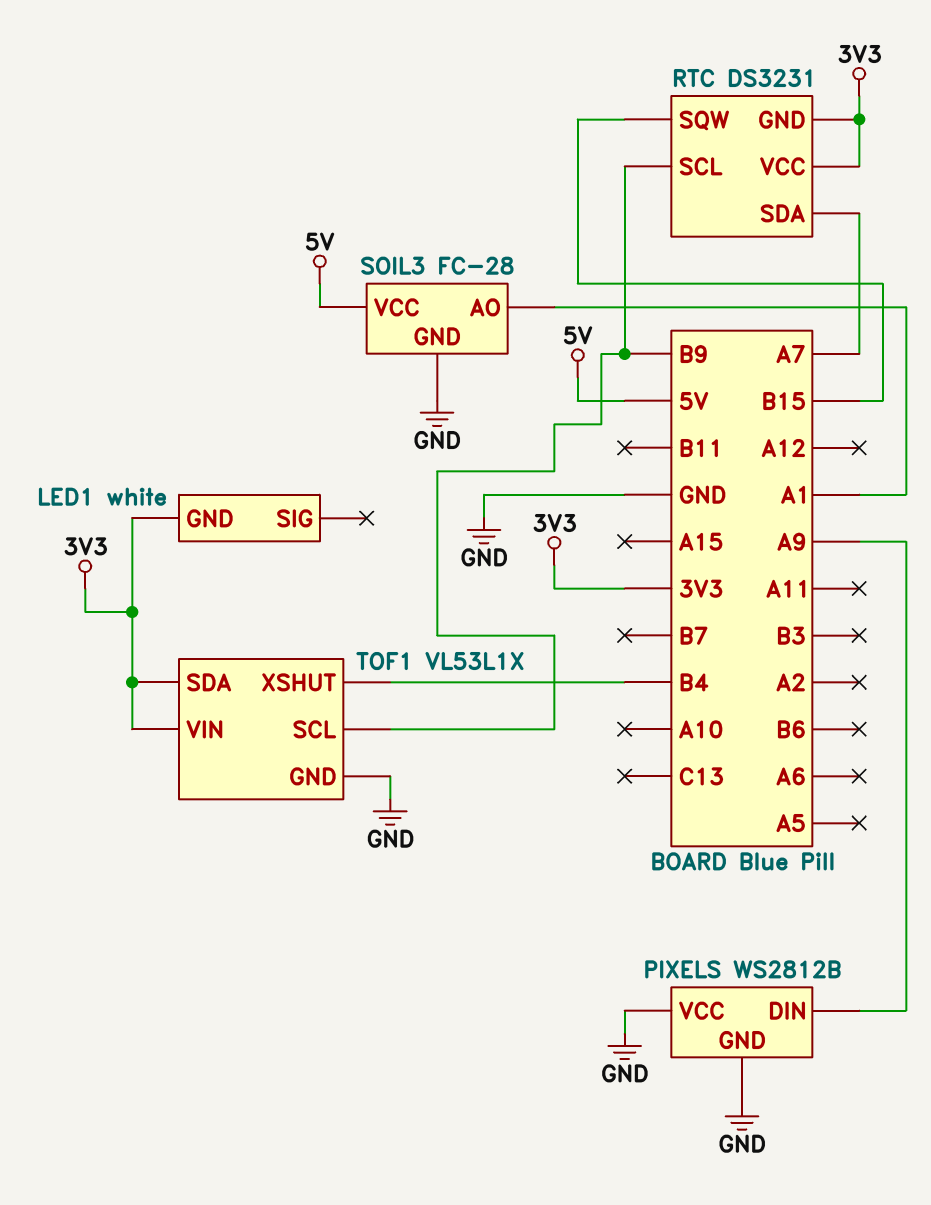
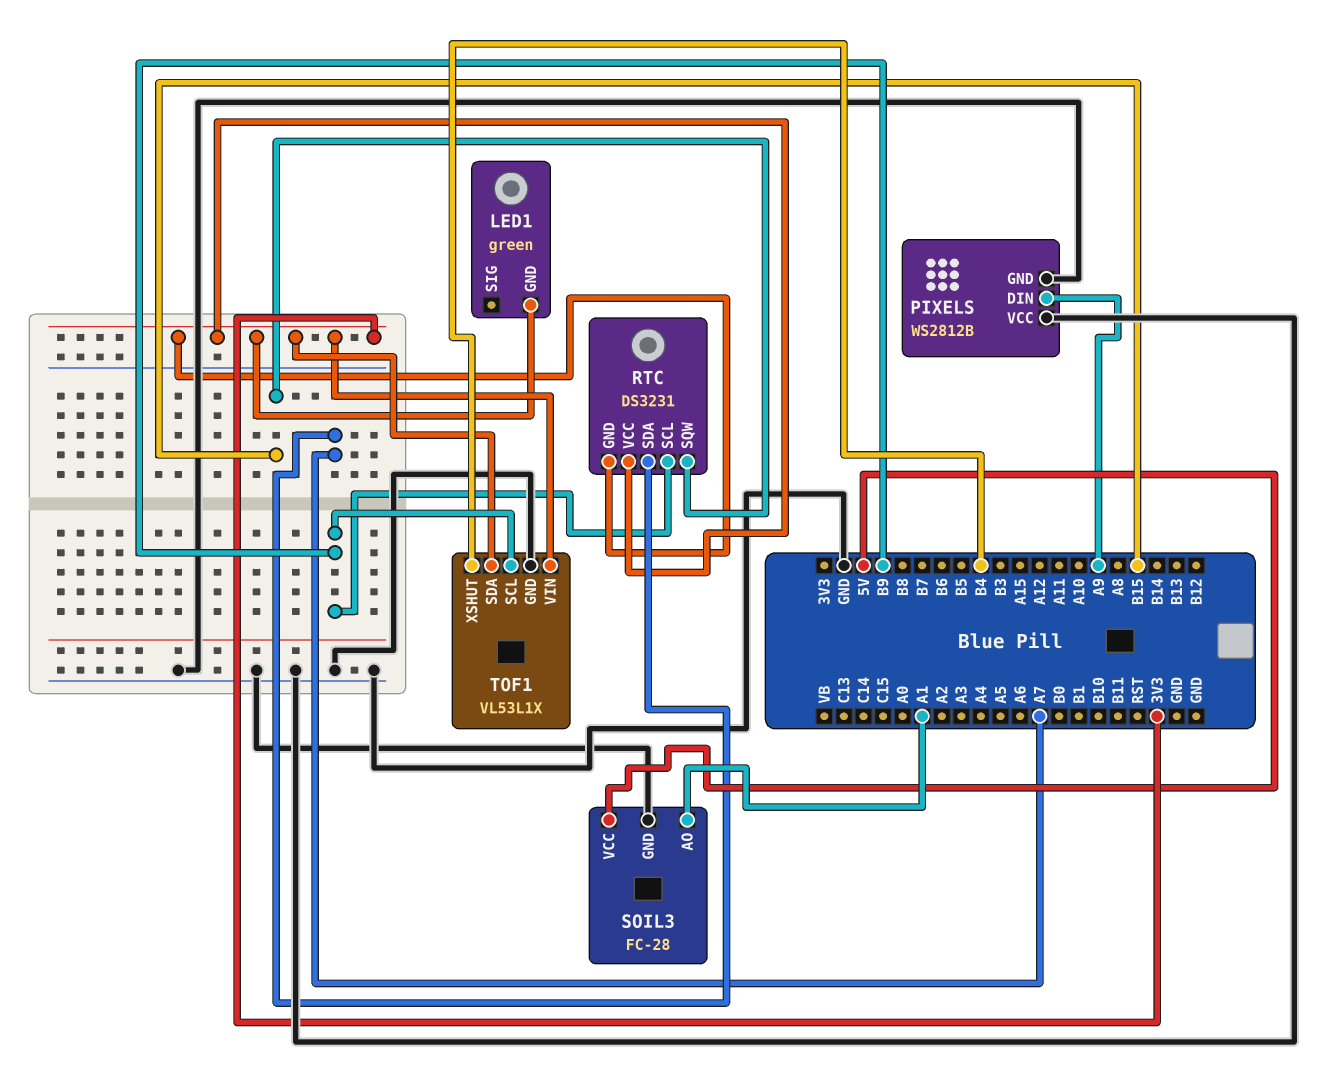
LED1: white -> green

